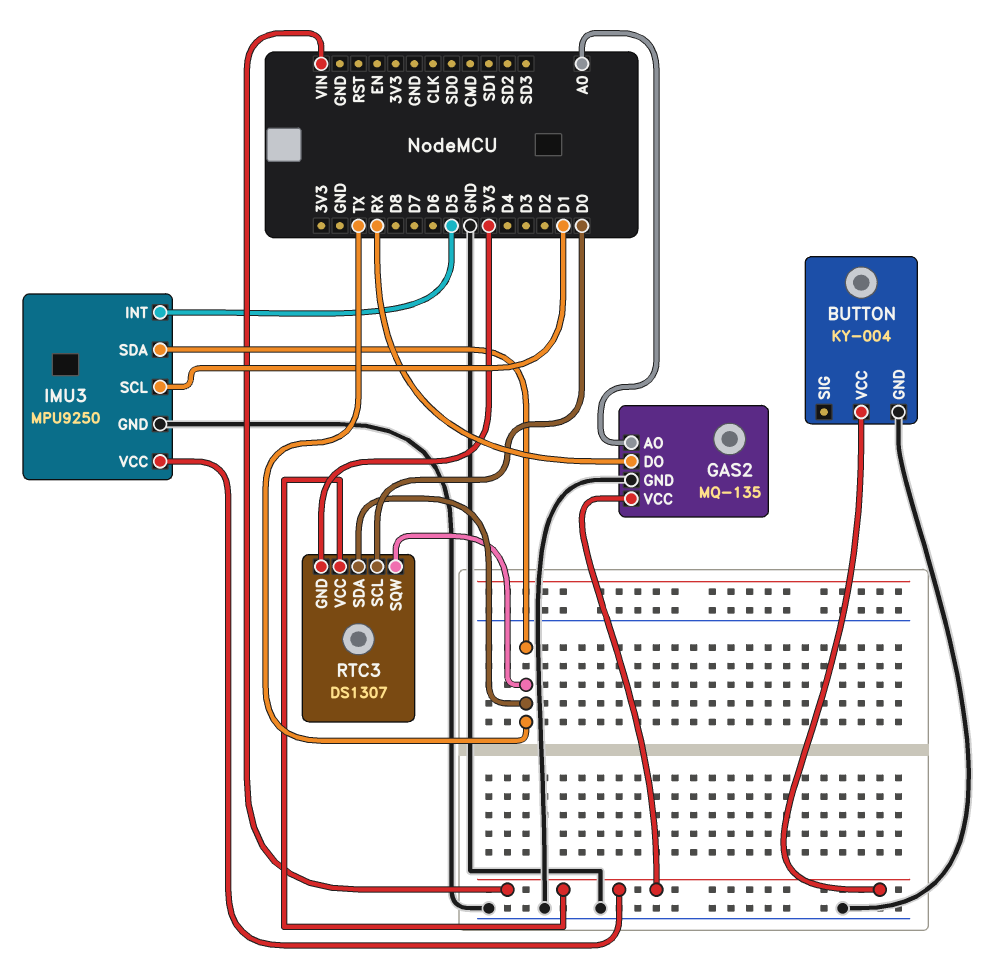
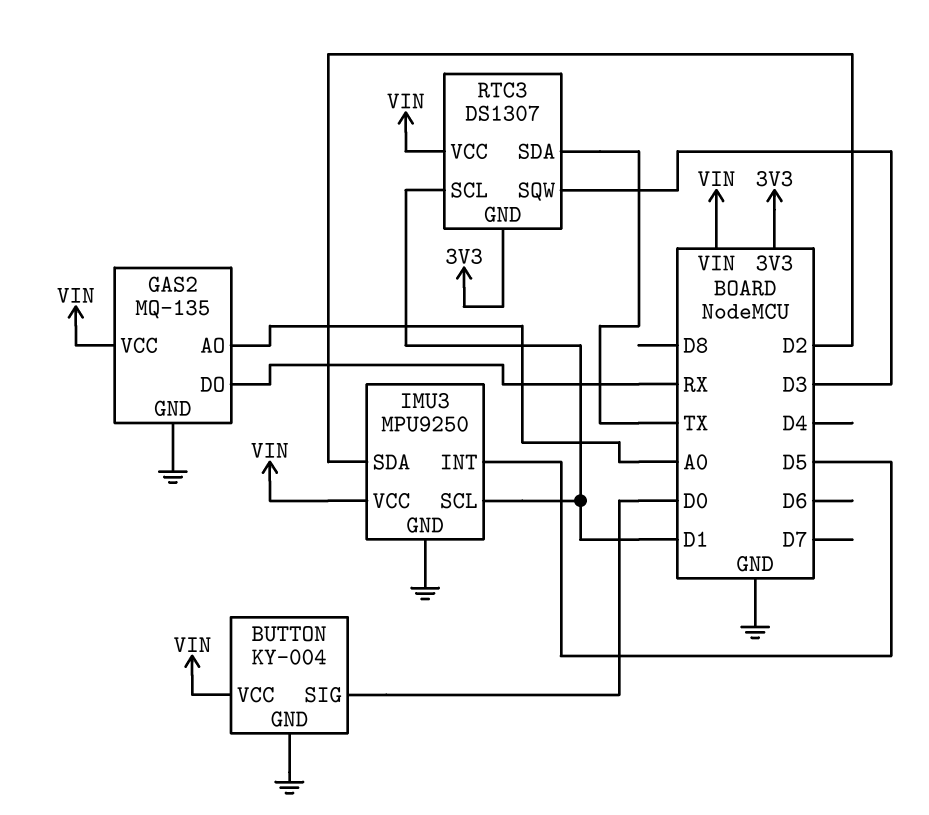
BUTTON pin SIG: none -> D0
IMU3 pin SDA: TX -> D2
RTC3 pin SCL: D0 -> D1
RTC3 pin SQW: TX -> D3

